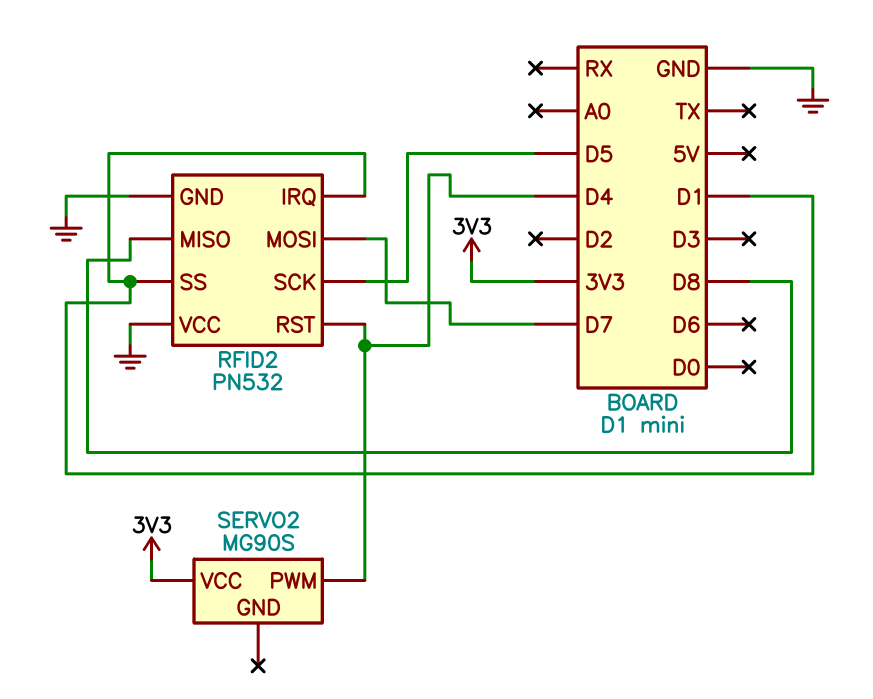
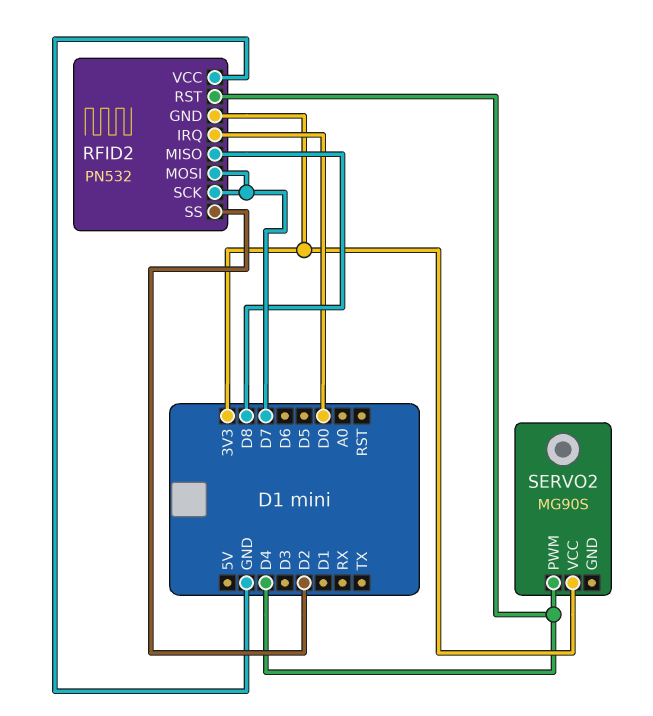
RFID2 pin GND: GND -> 3V3
RFID2 pin IRQ: D1 -> D0
RFID2 pin SCK: D5 -> D7
RFID2 pin SS: D1 -> D2

